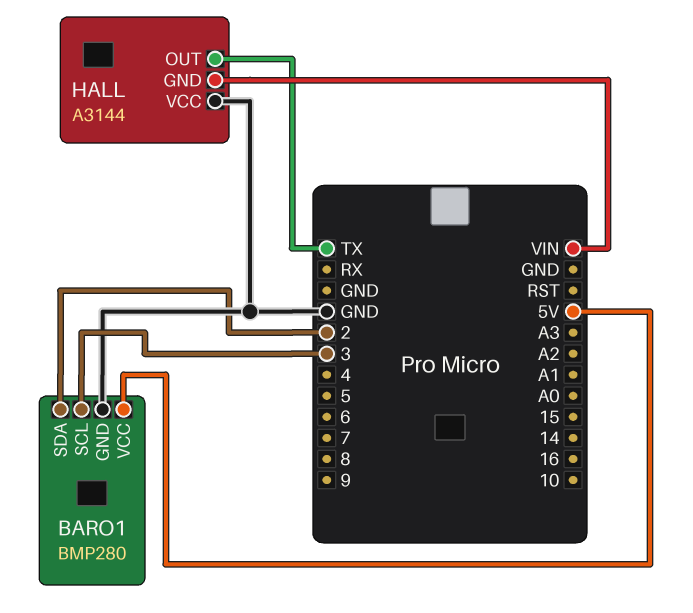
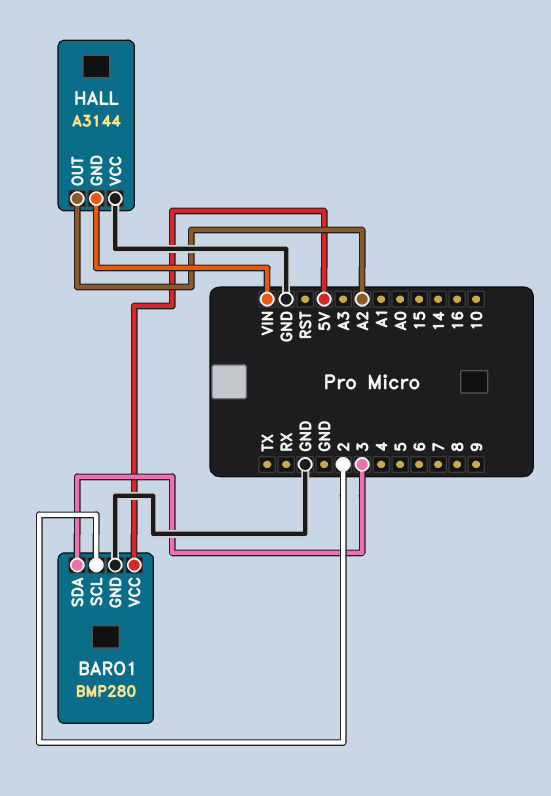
BARO1 pin SCL: 3 -> 2
BARO1 pin SDA: 2 -> 3
HALL pin OUT: TX -> A2

